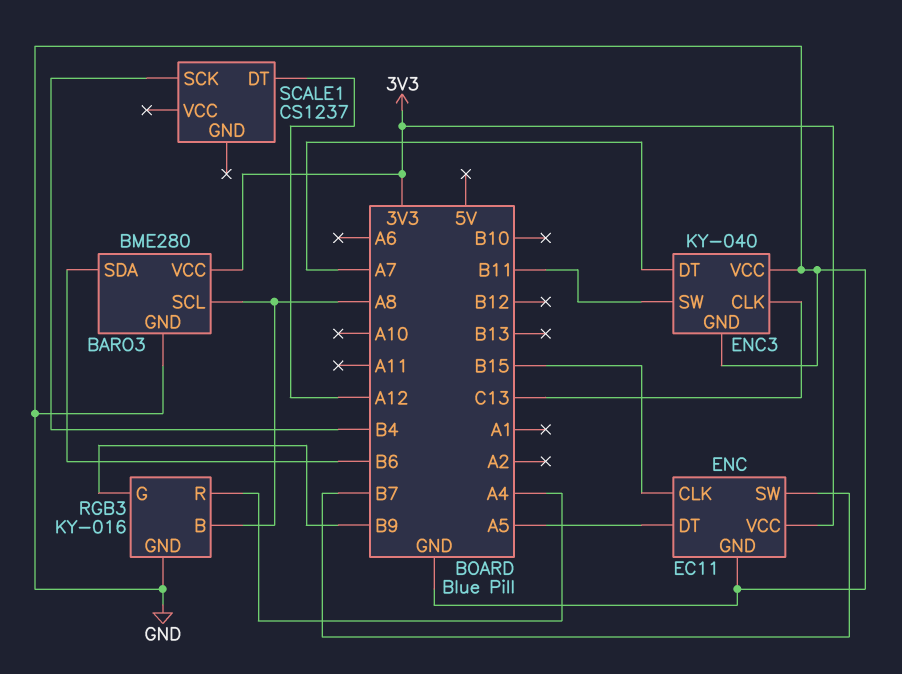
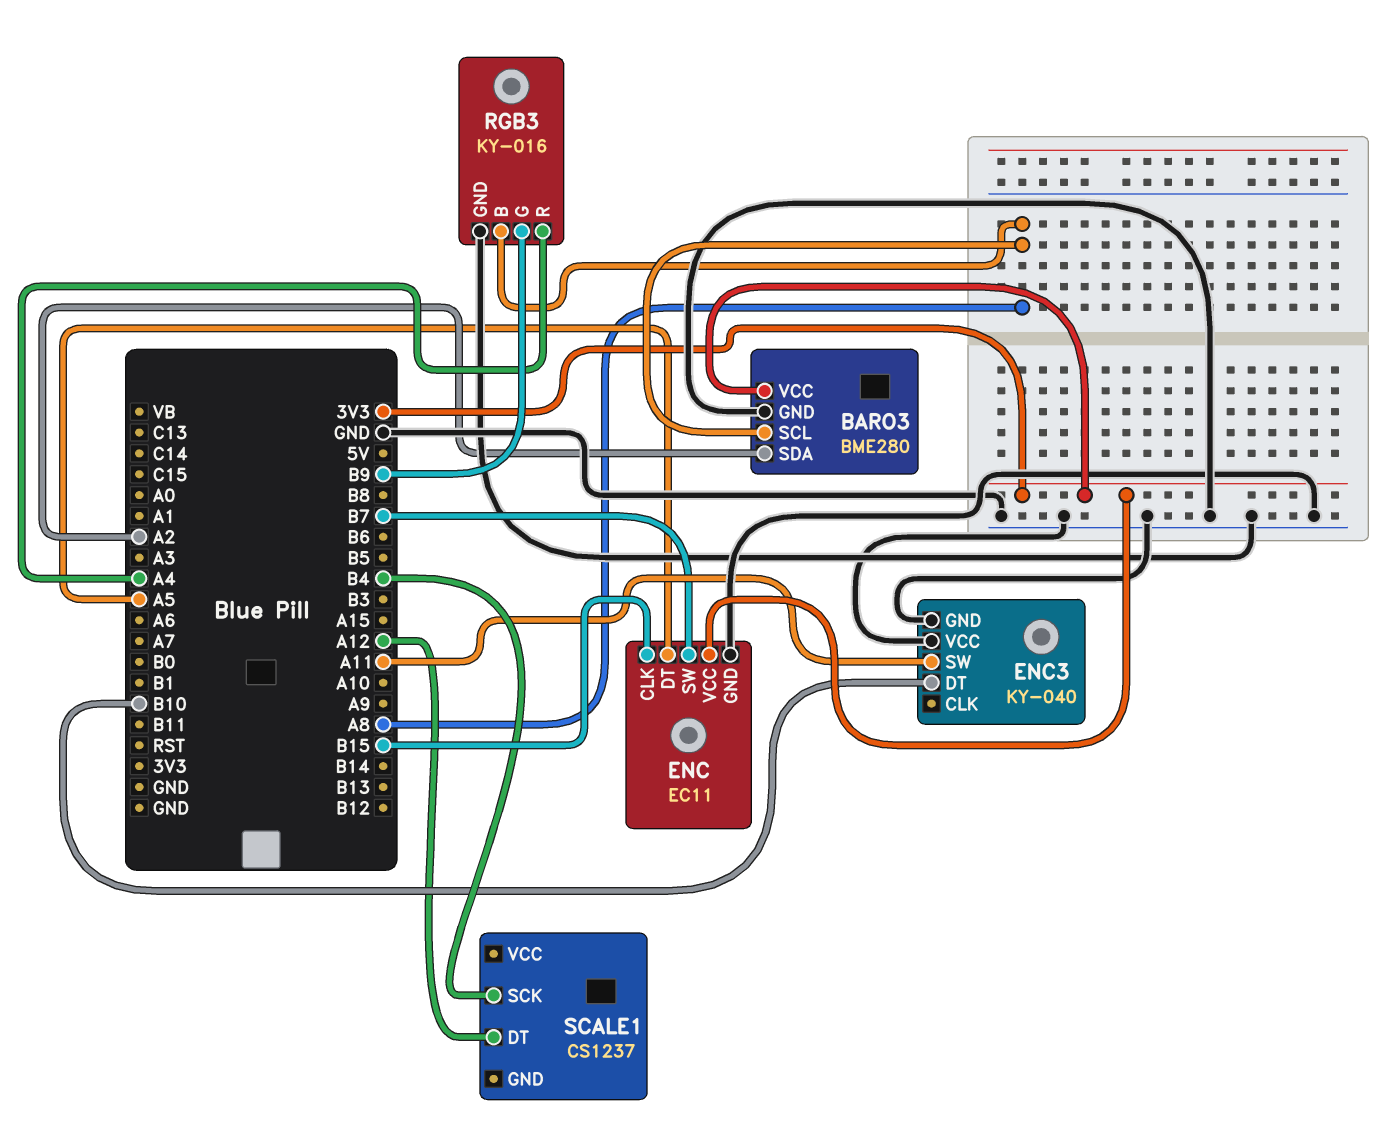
BARO3 pin SDA: B6 -> A2
ENC3 pin CLK: C13 -> none
ENC3 pin DT: A7 -> B10
ENC3 pin SW: B11 -> A11

